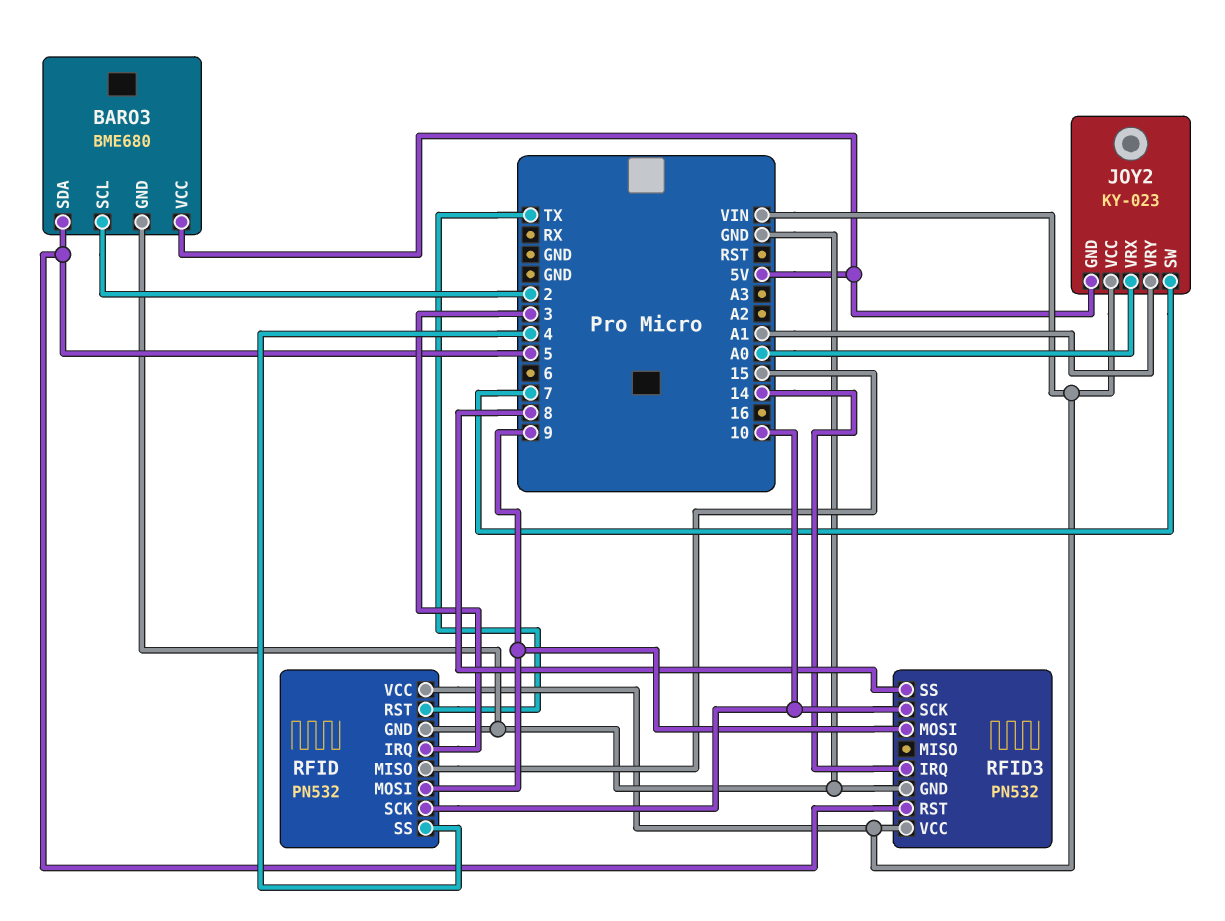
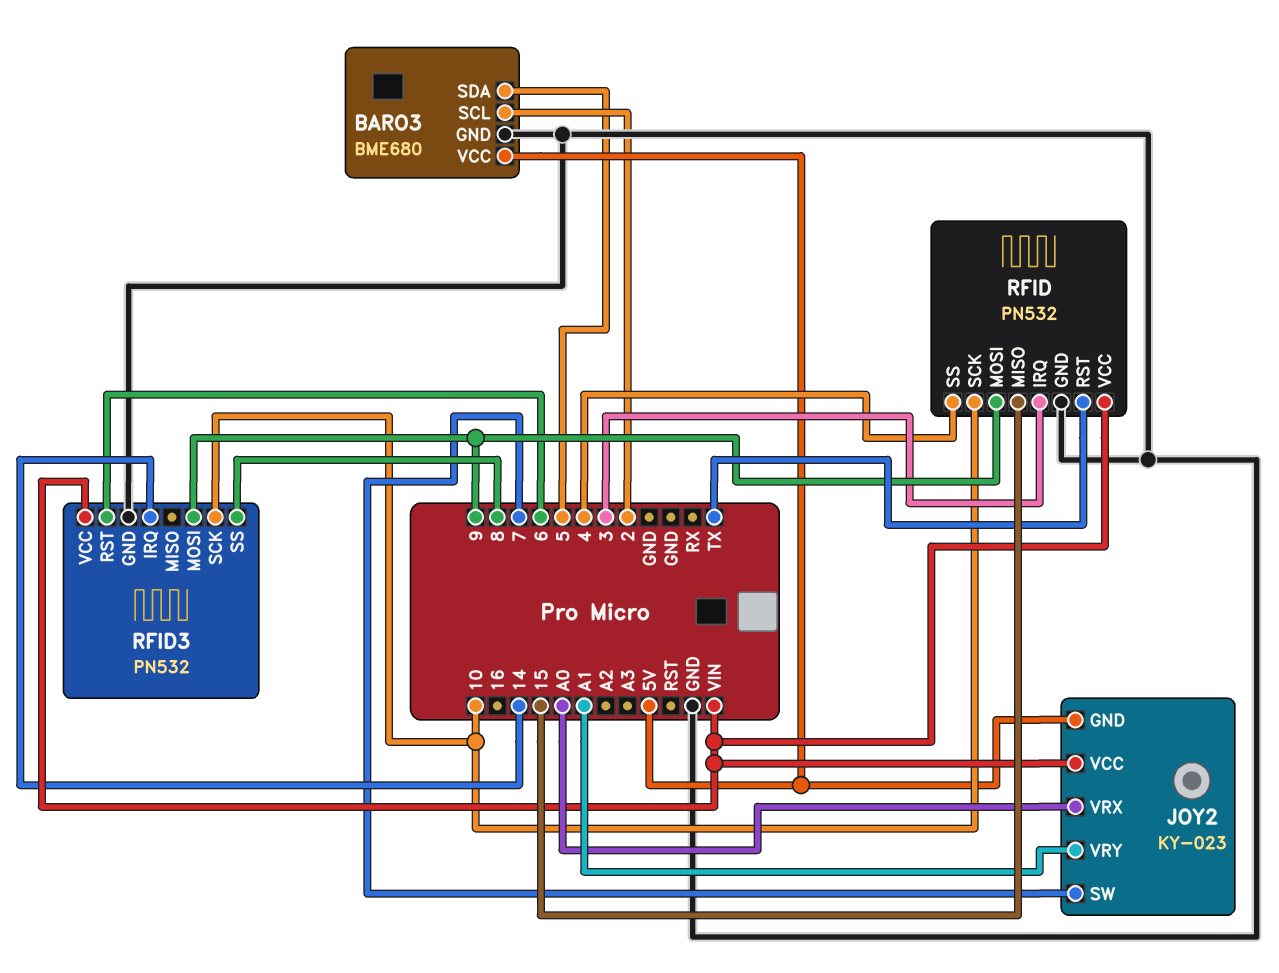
RFID3 pin RST: 5 -> 6

